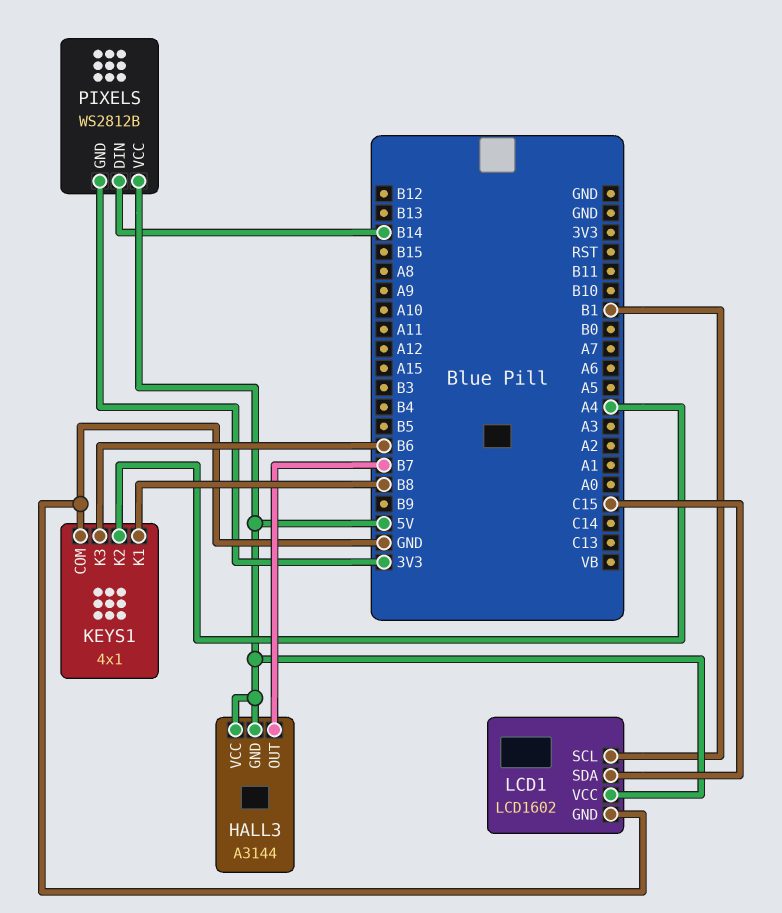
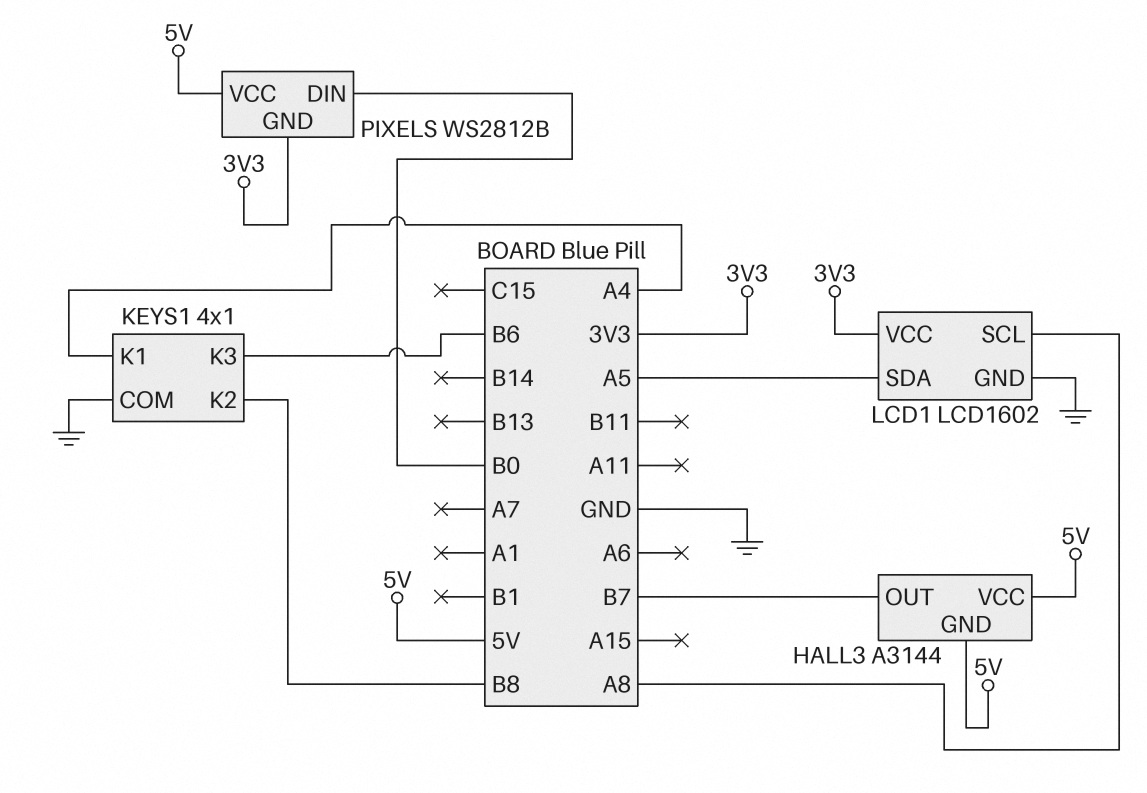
KEYS1 pin K1: B8 -> A4
KEYS1 pin K2: A4 -> B8
LCD1 pin SCL: B1 -> A8
LCD1 pin SDA: C15 -> A5
LCD1 pin VCC: 5V -> 3V3
PIXELS pin DIN: B14 -> B0

